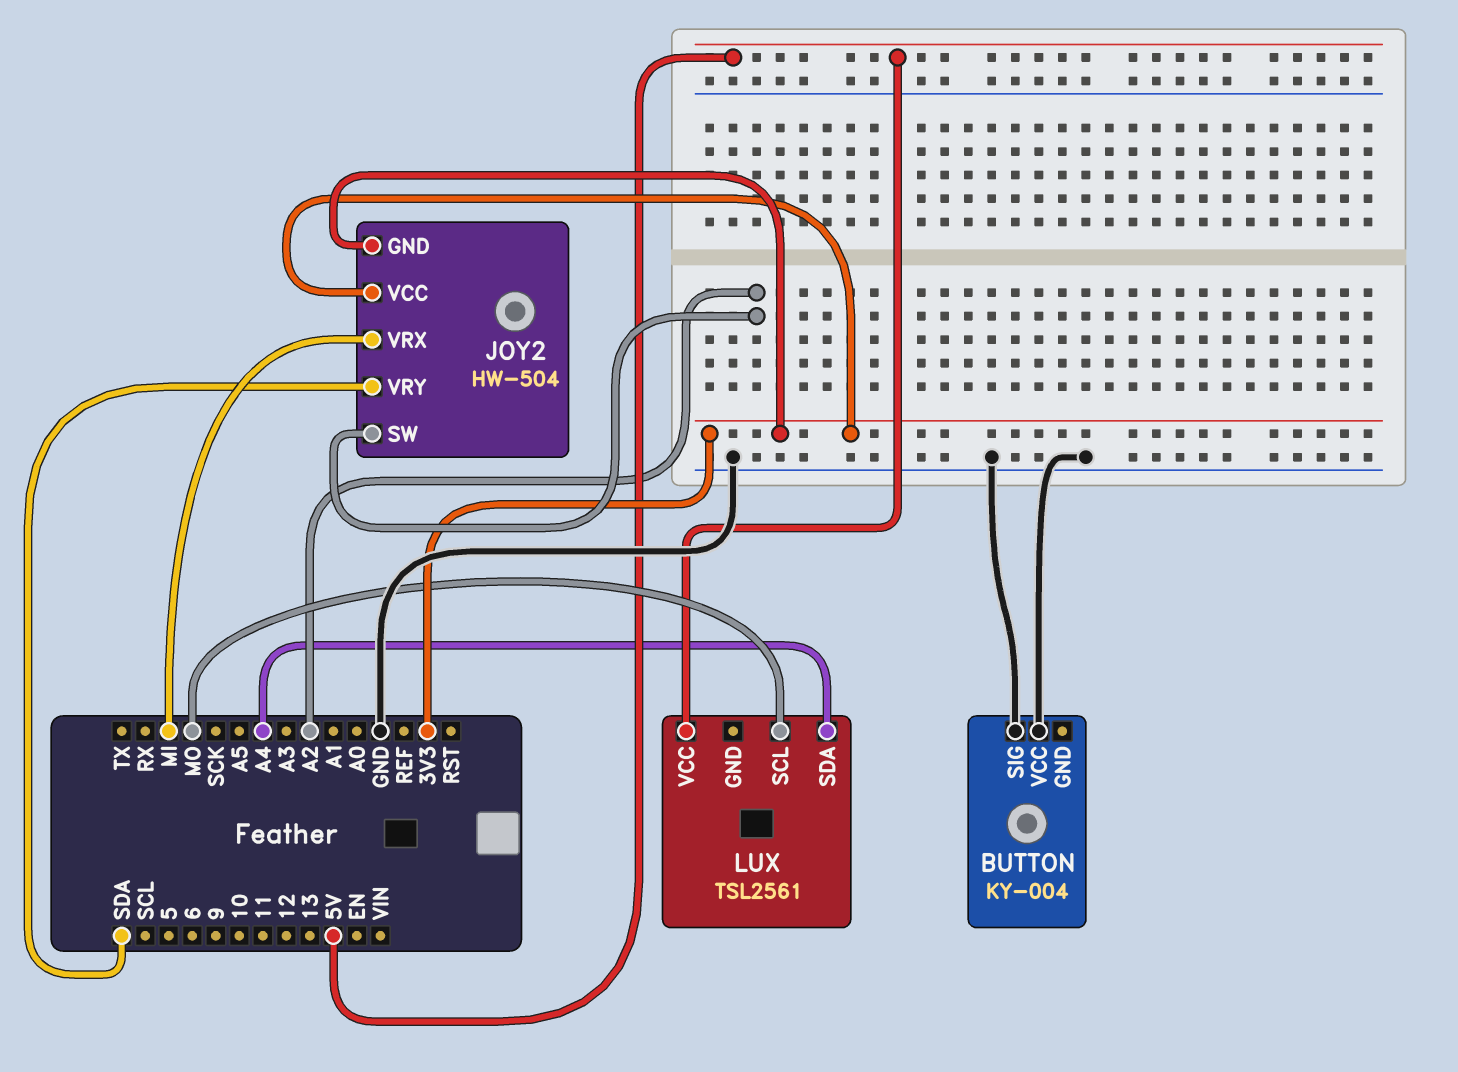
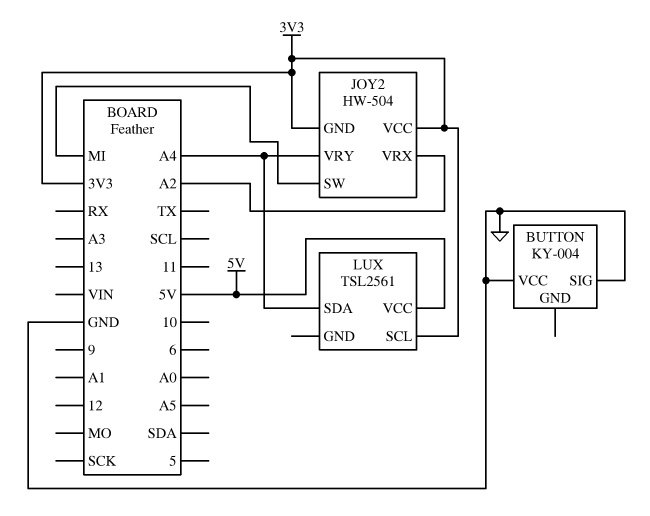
JOY2 pin SW: A2 -> MI
JOY2 pin VRX: MI -> A2
JOY2 pin VRY: SDA -> A4
LUX pin SCL: MO -> 3V3

